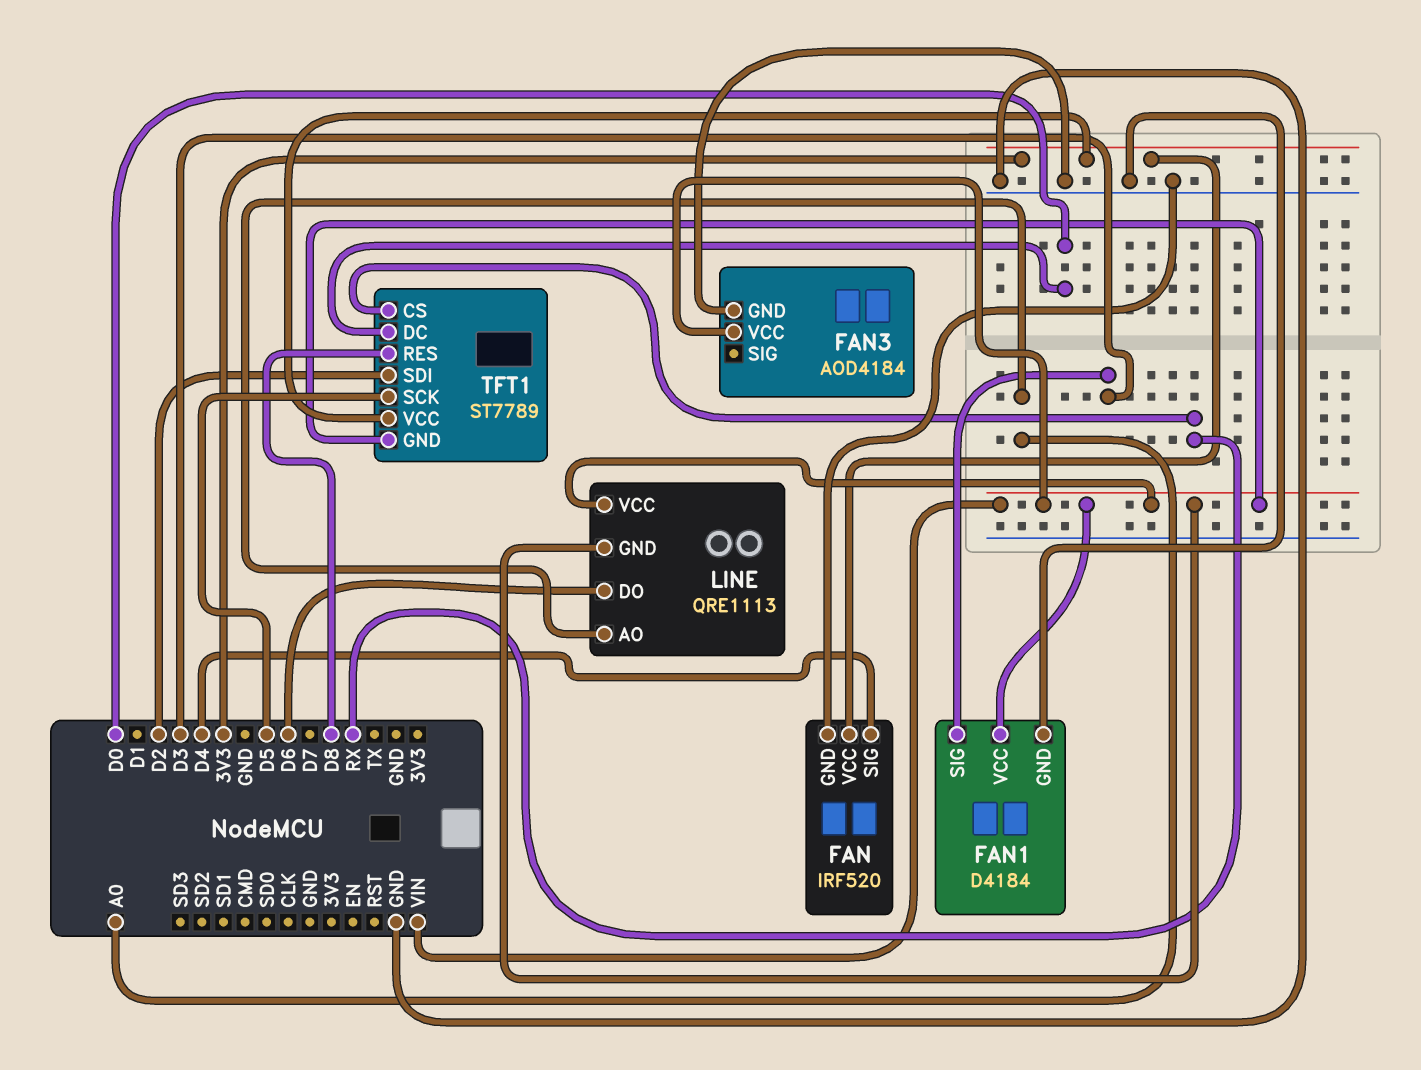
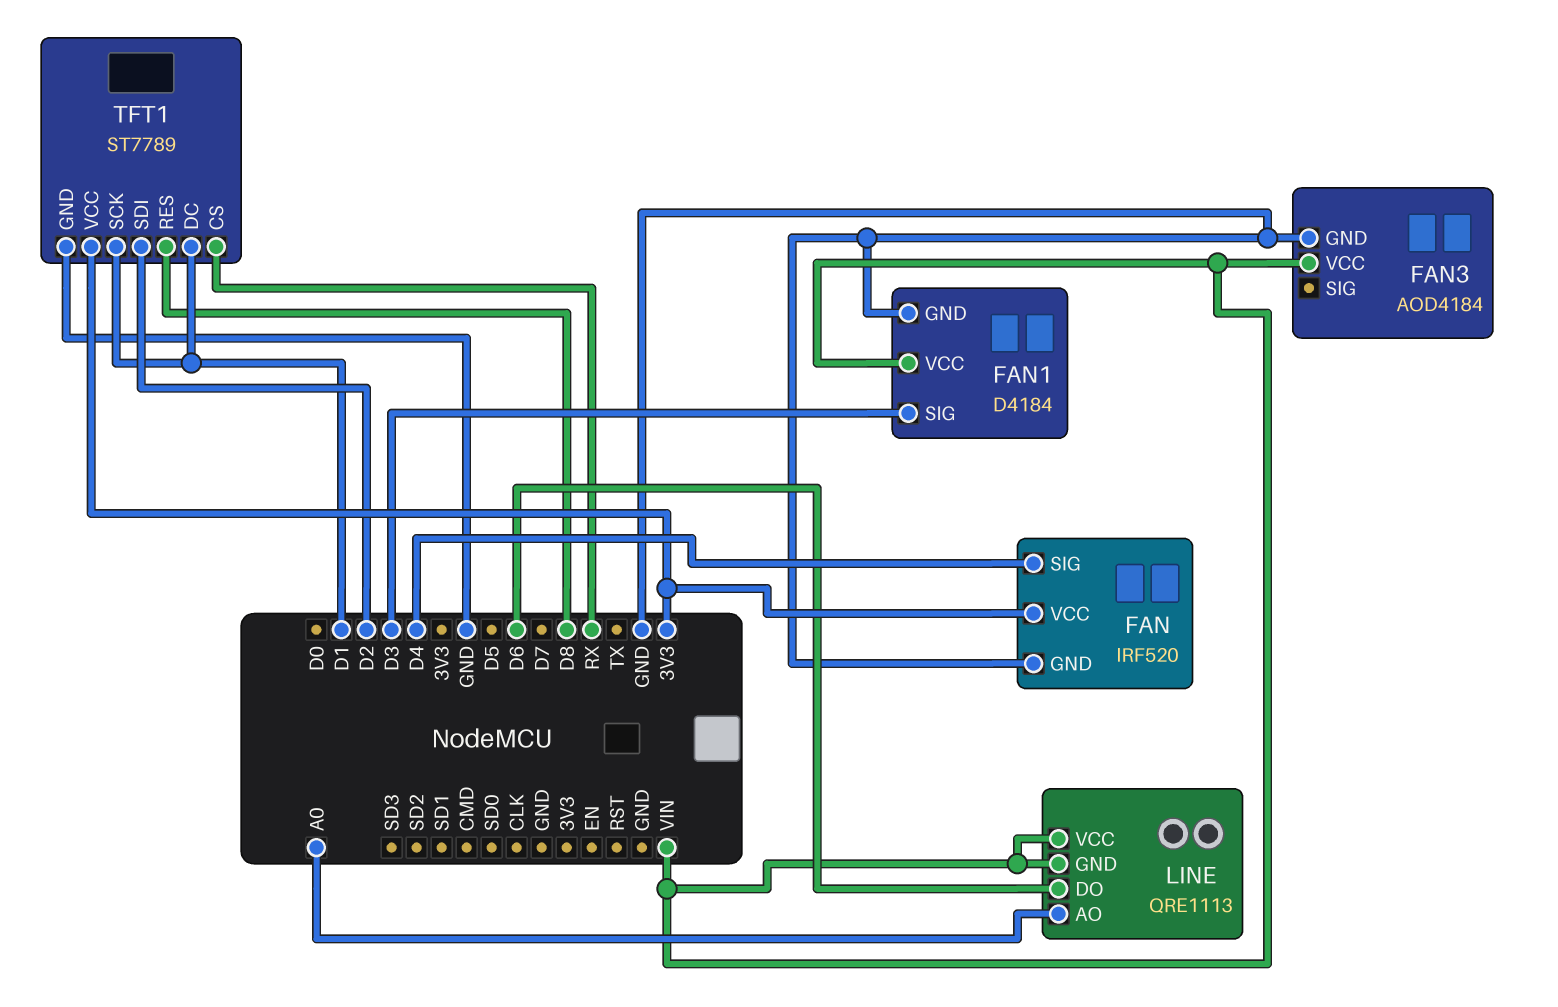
TFT1 pin DC: D0 -> D1
TFT1 pin GND: VIN -> GND
TFT1 pin SCK: D5 -> D1

